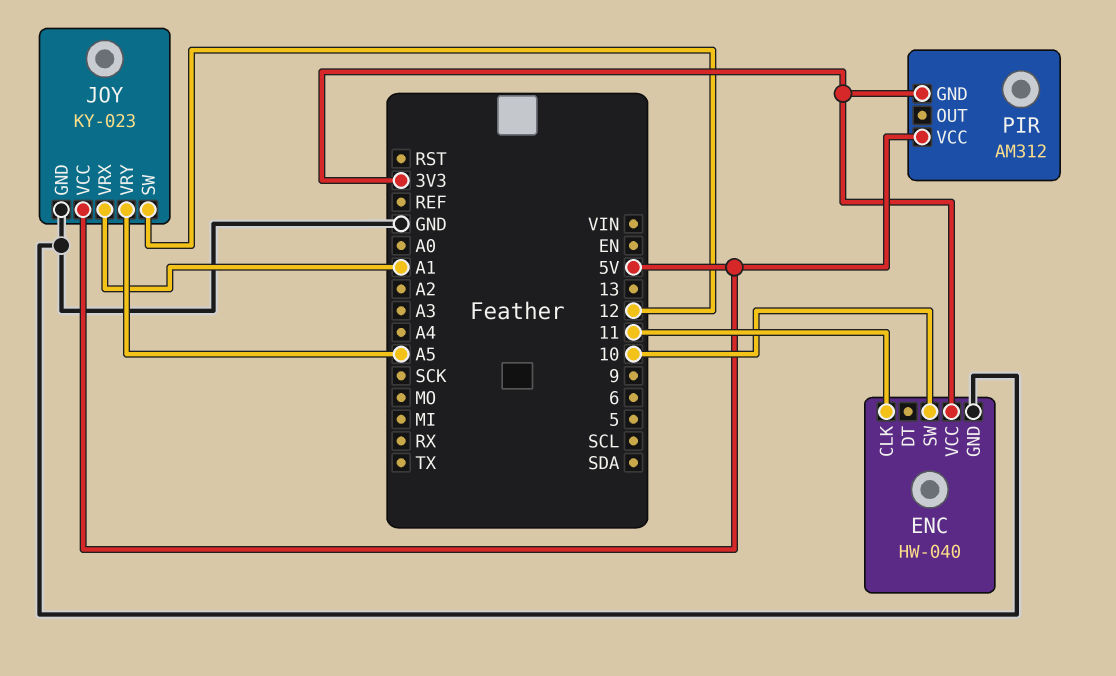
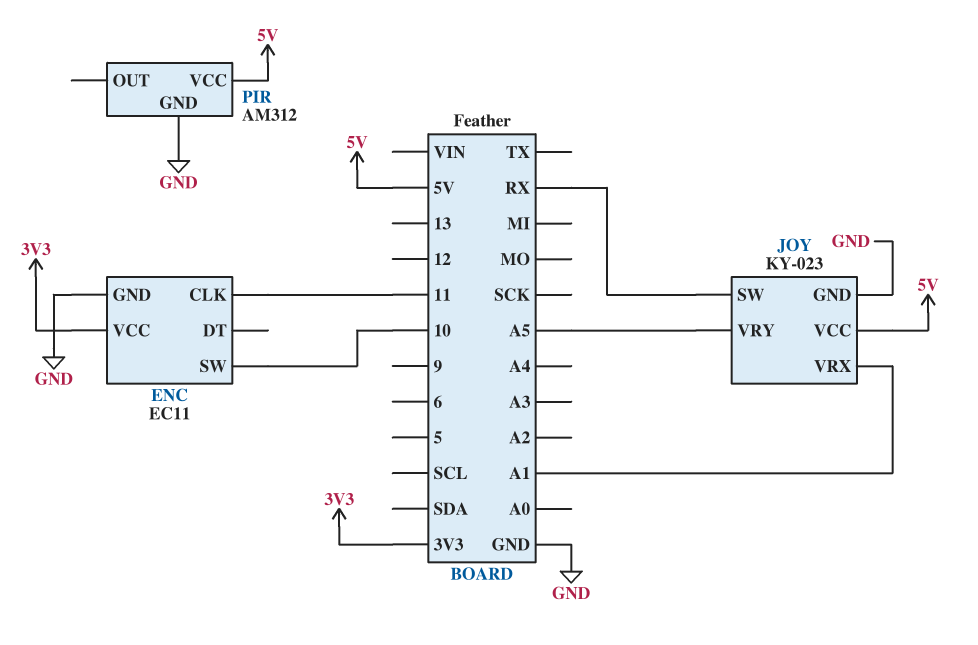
ENC: HW-040 -> EC11
JOY pin SW: 12 -> RX
PIR pin GND: 3V3 -> GND

